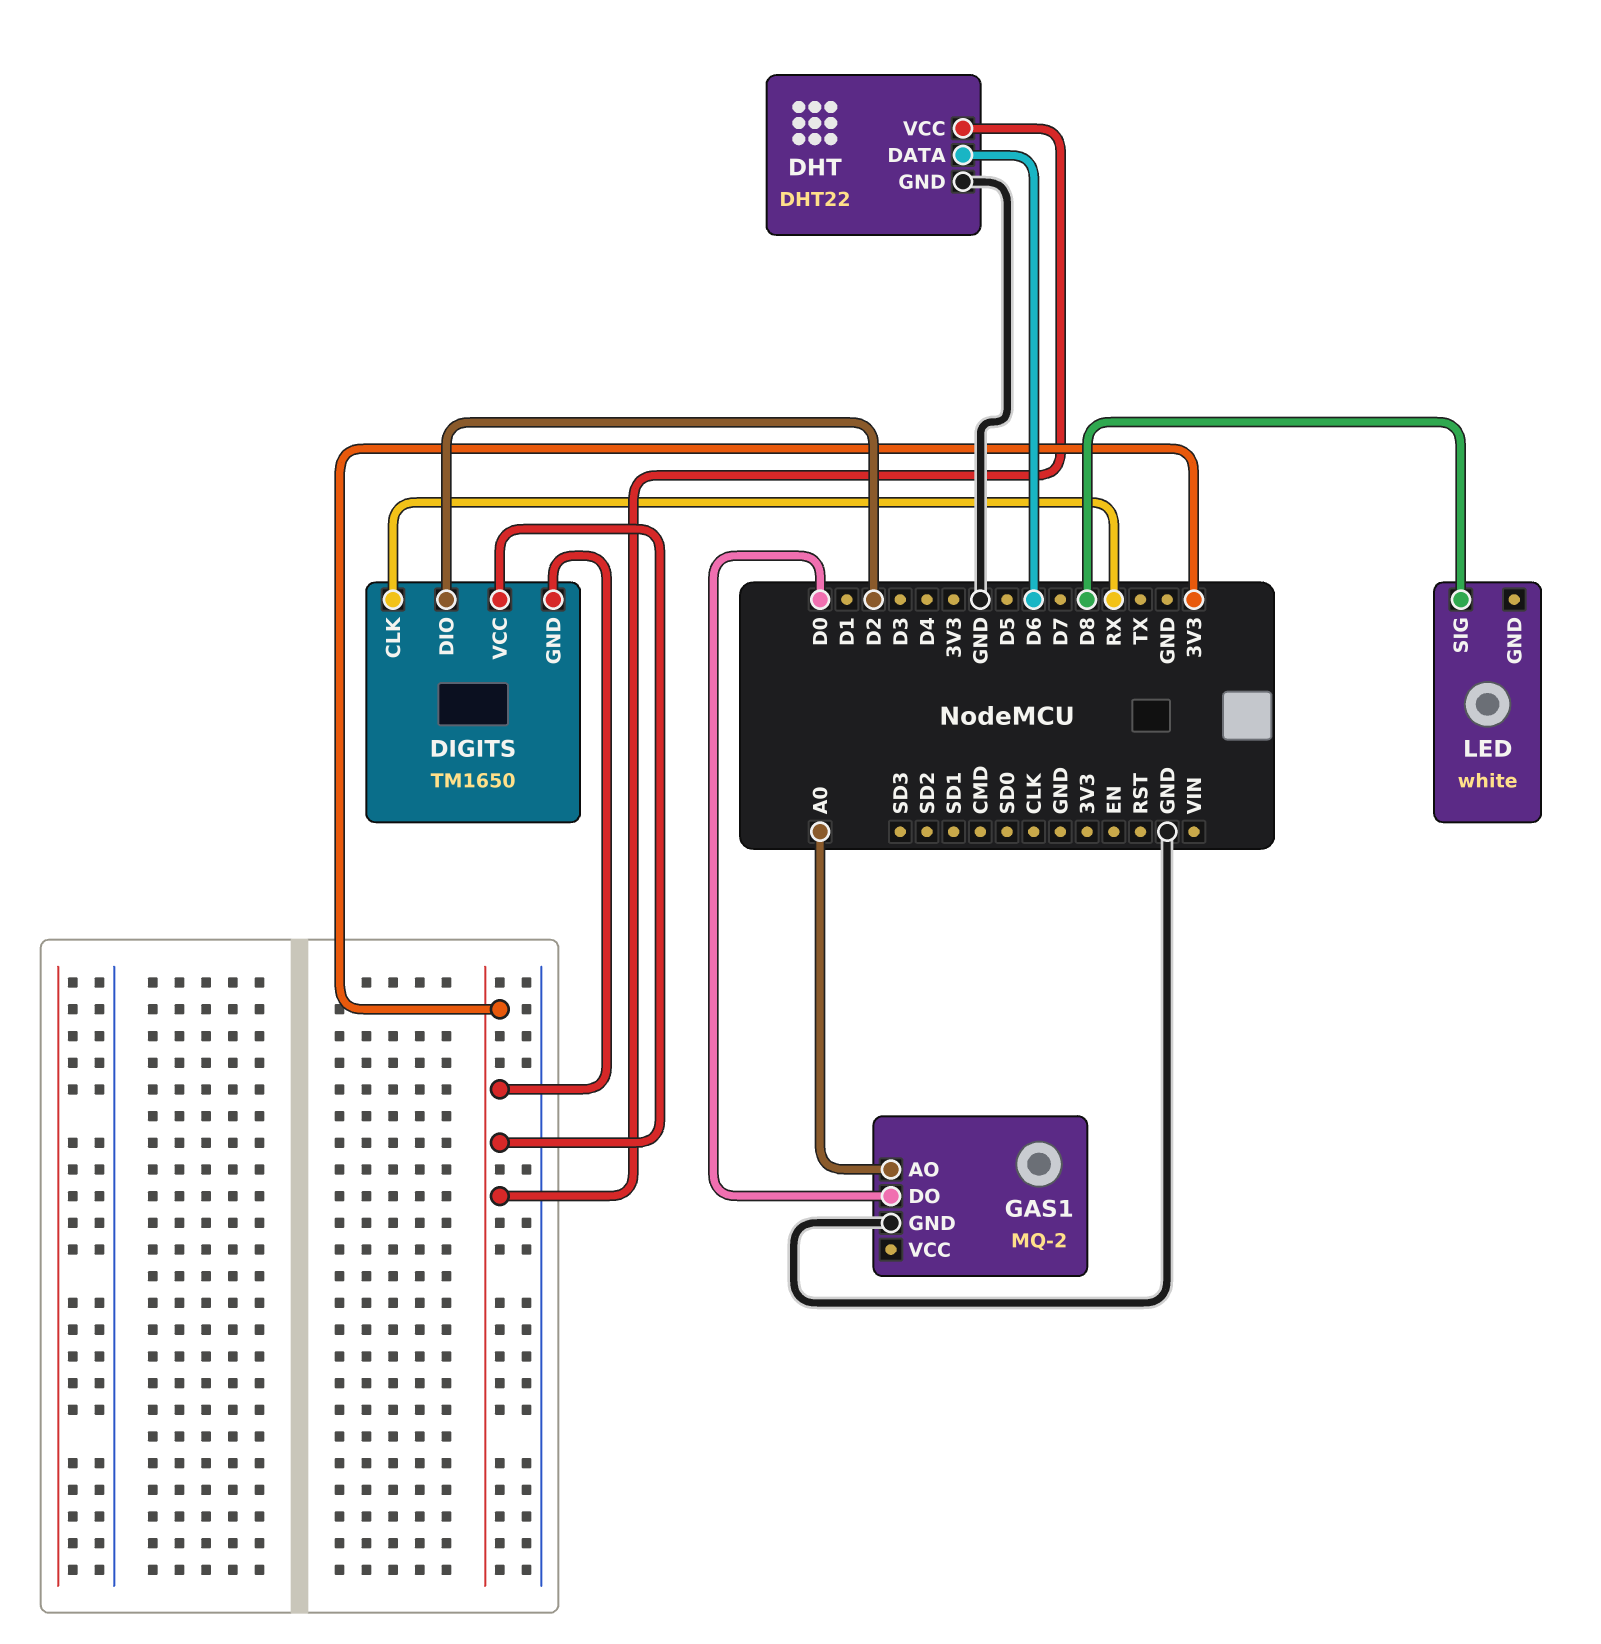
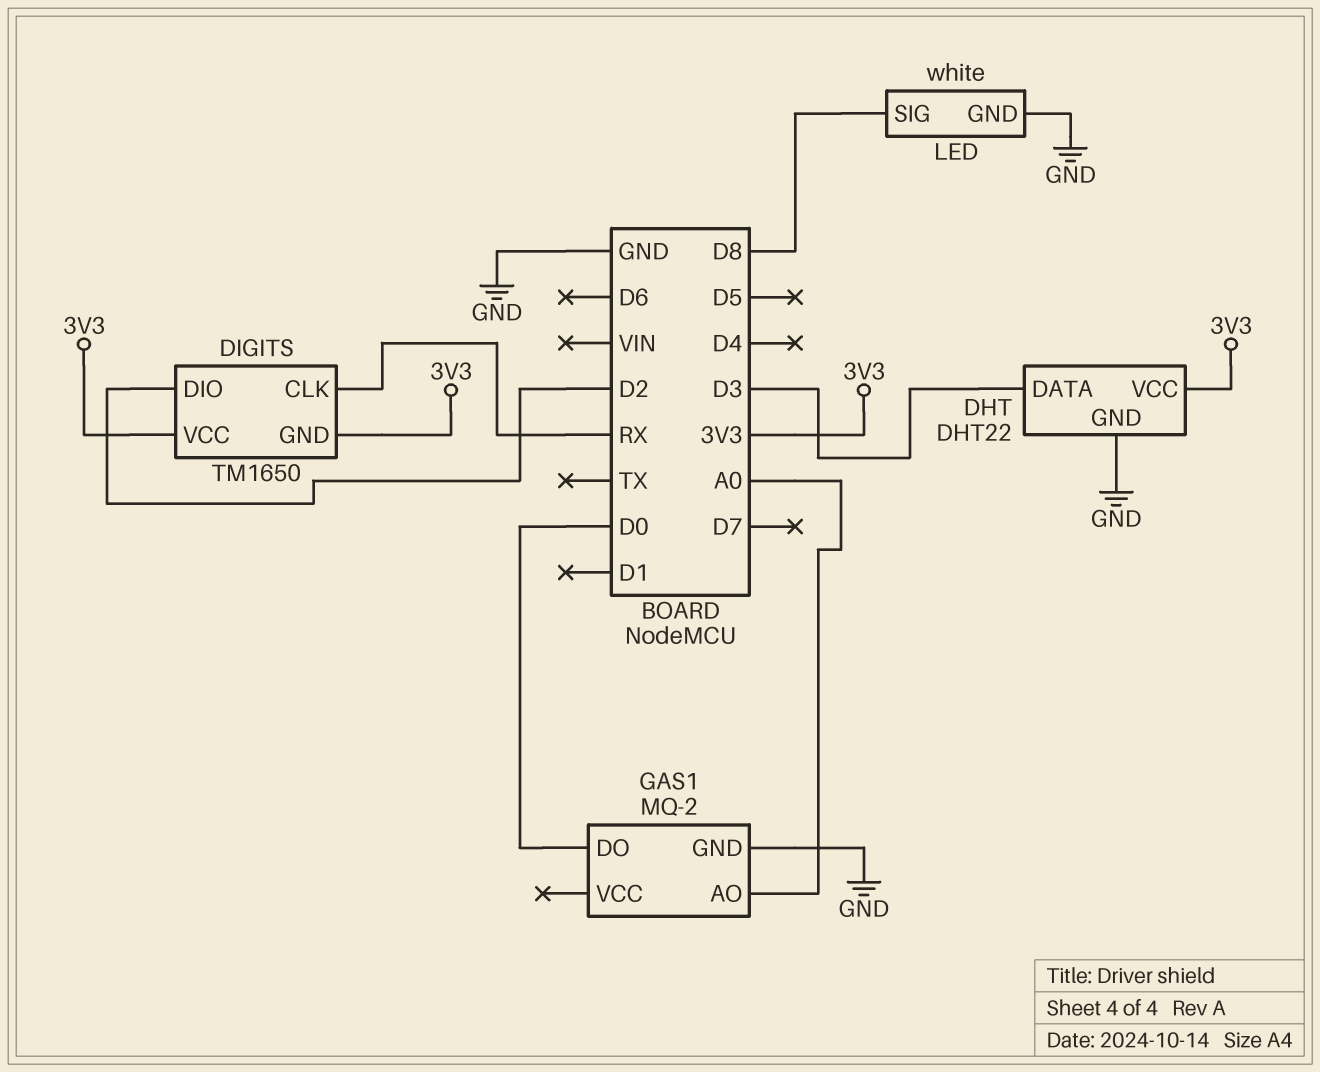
DHT pin DATA: D6 -> D3
LED pin GND: none -> GND

